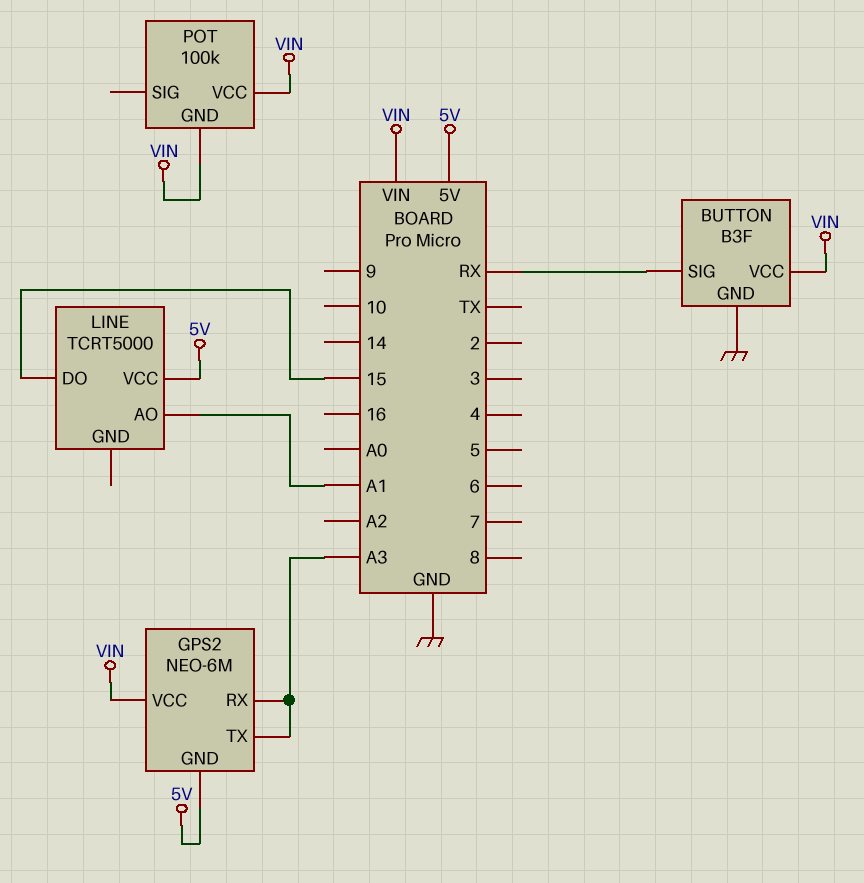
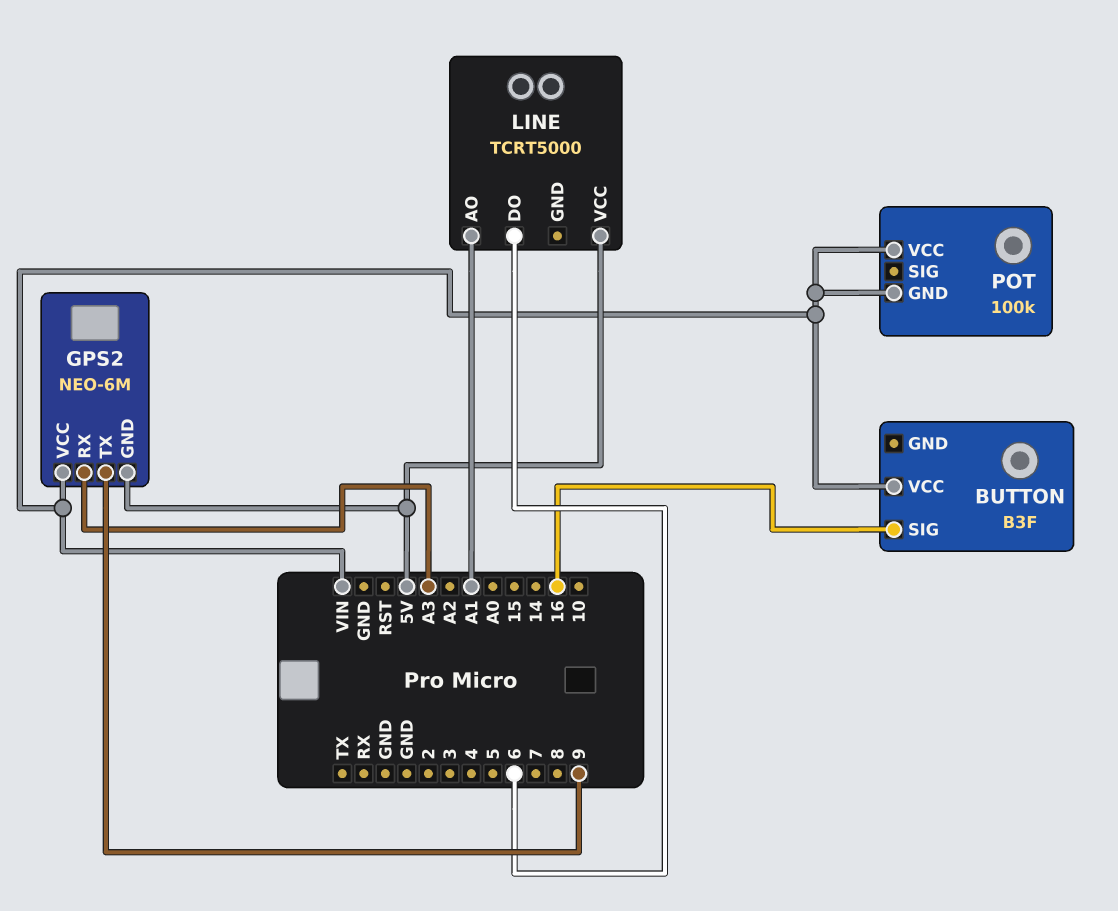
BUTTON pin GND: GND -> none
BUTTON pin SIG: RX -> 16
GPS2 pin TX: A3 -> 9
LINE pin DO: 15 -> 6

